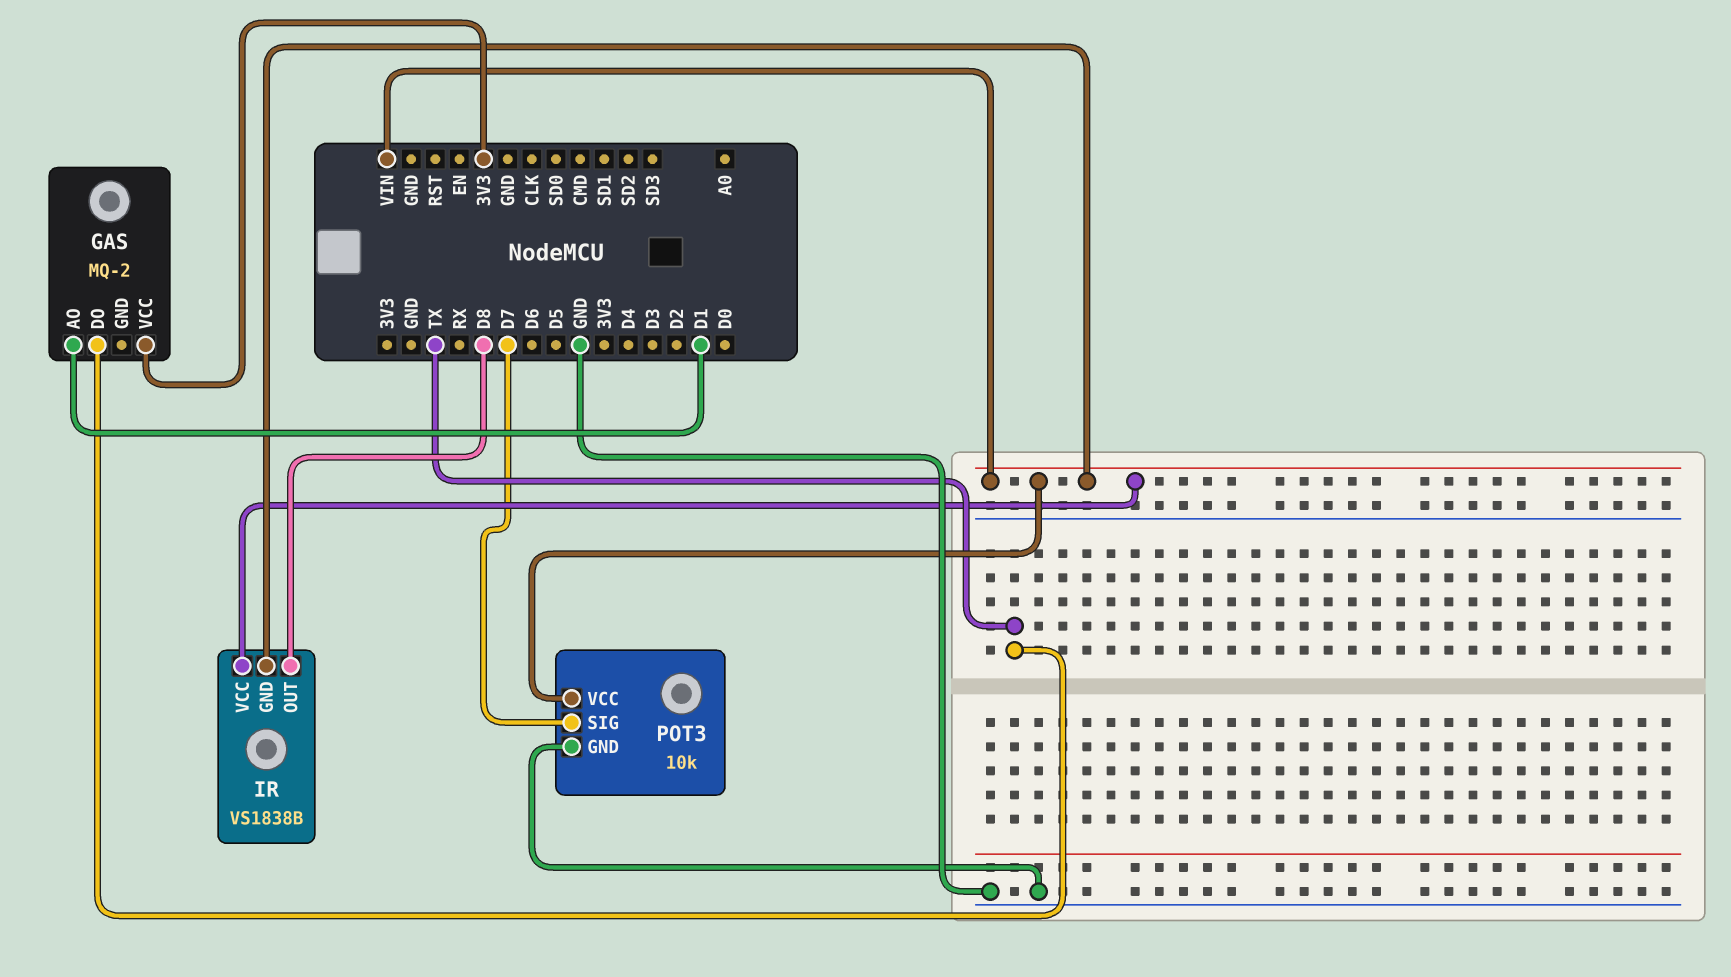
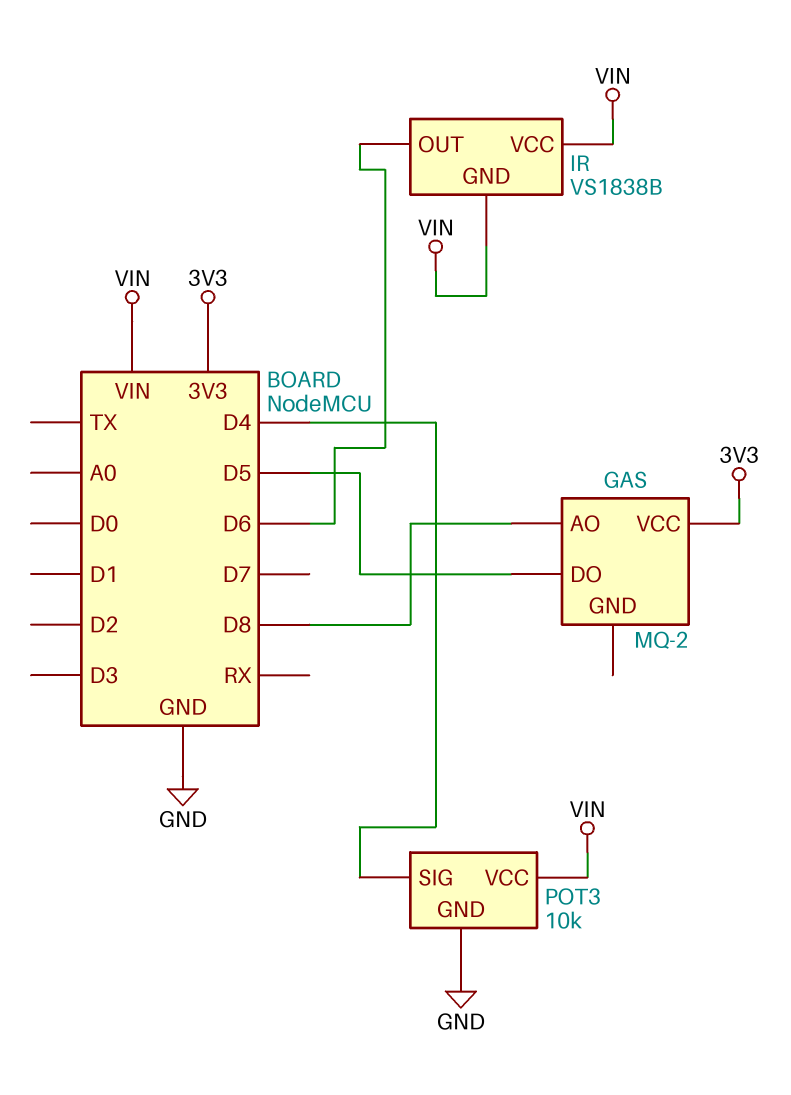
GAS pin AO: D1 -> D8
GAS pin DO: TX -> D5
IR pin OUT: D8 -> D6
POT3 pin SIG: D7 -> D4

